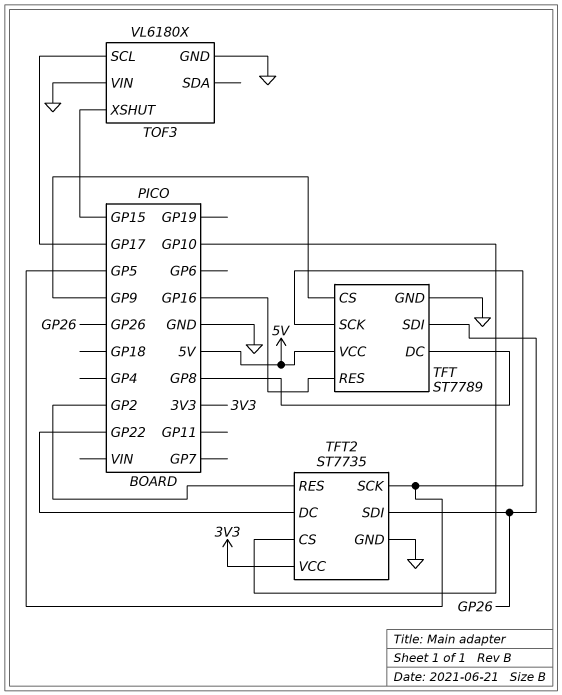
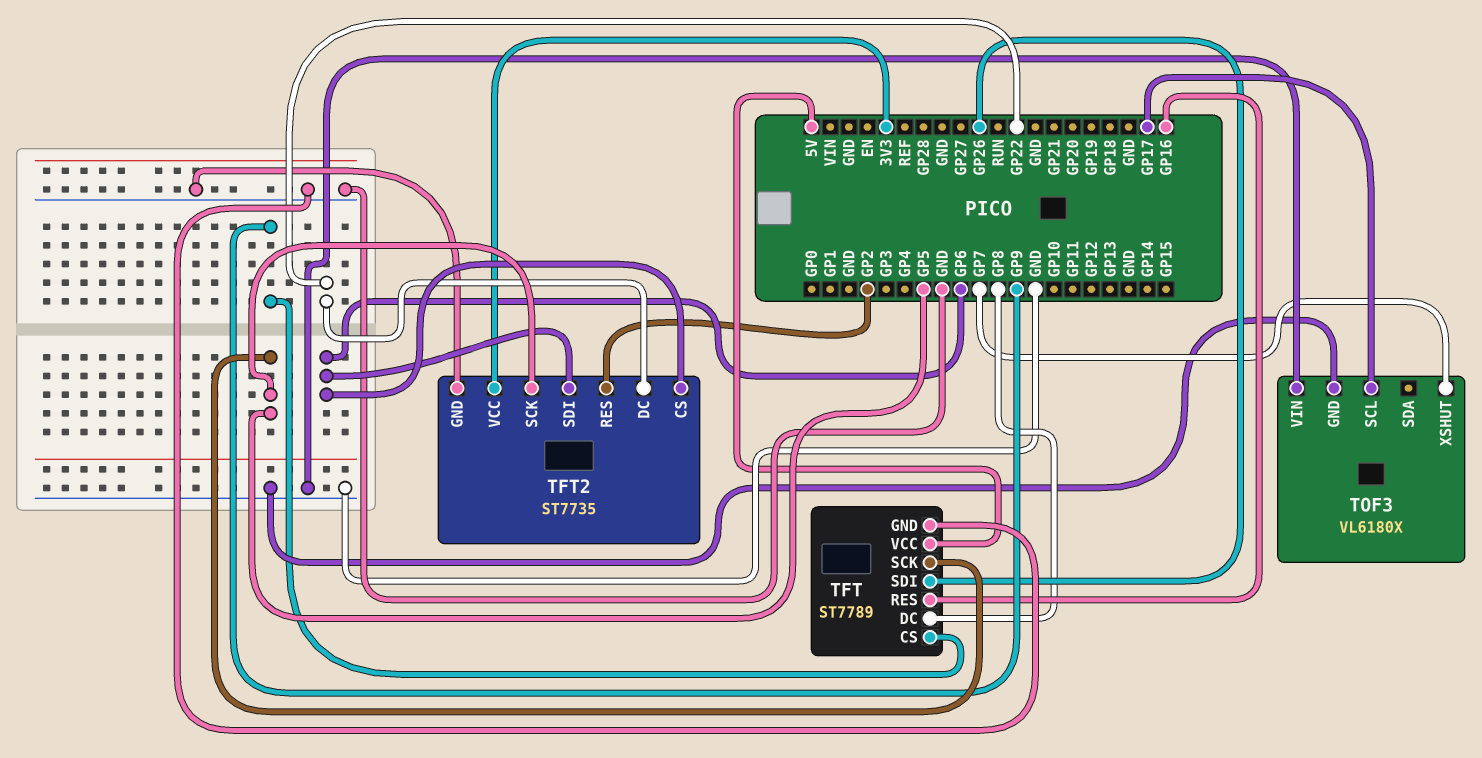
TFT2 pin CS: GP10 -> GP6
TFT2 pin SDI: GP26 -> GP6
TOF3 pin XSHUT: GP15 -> GP7

